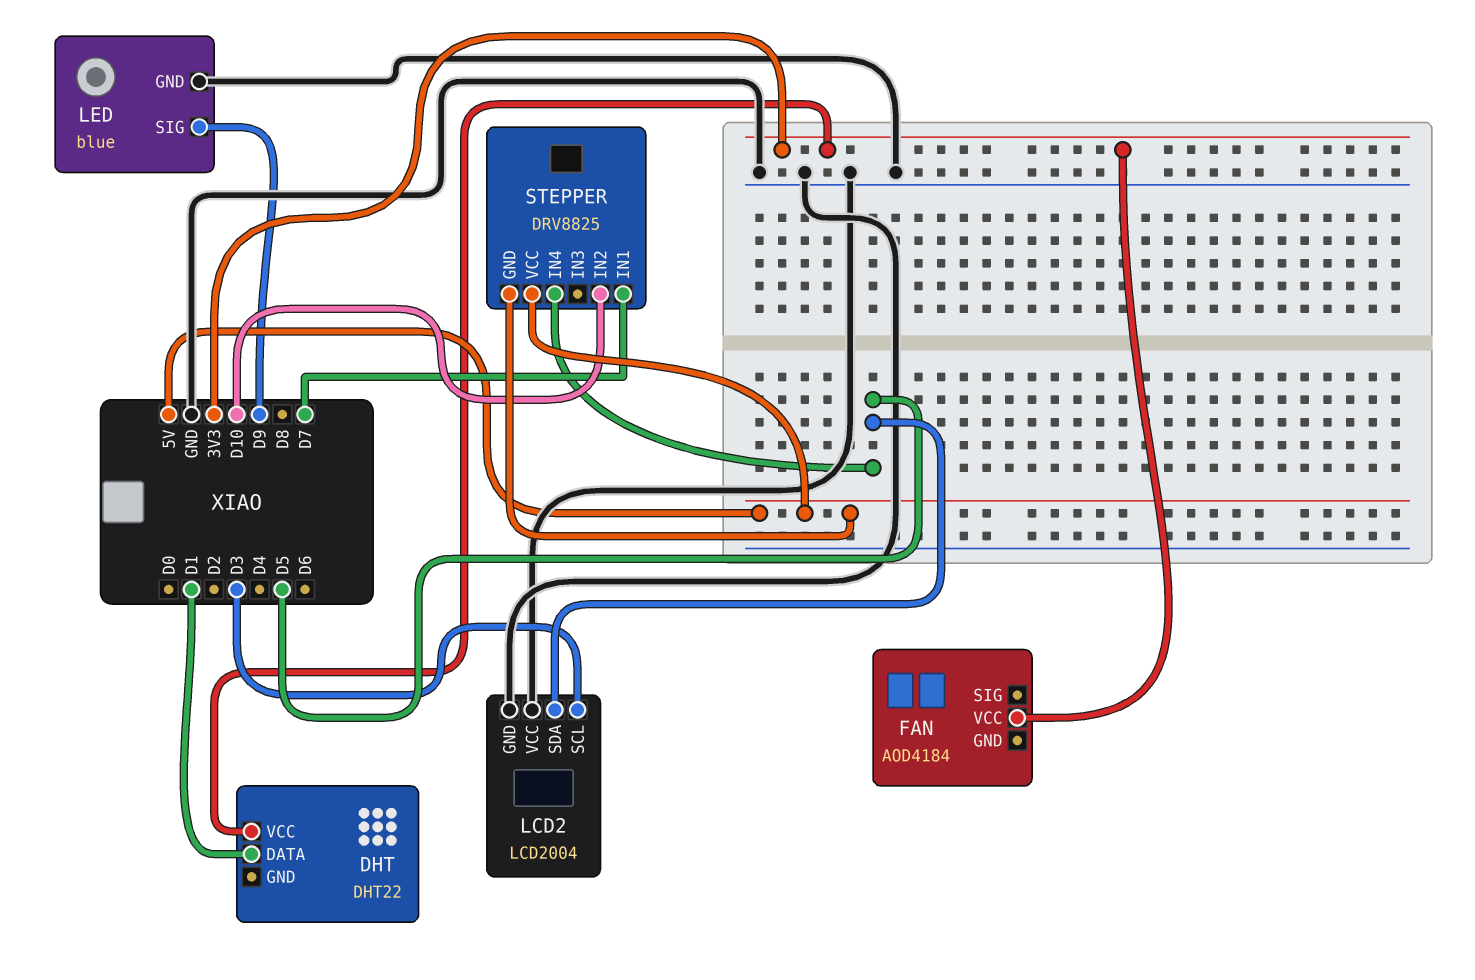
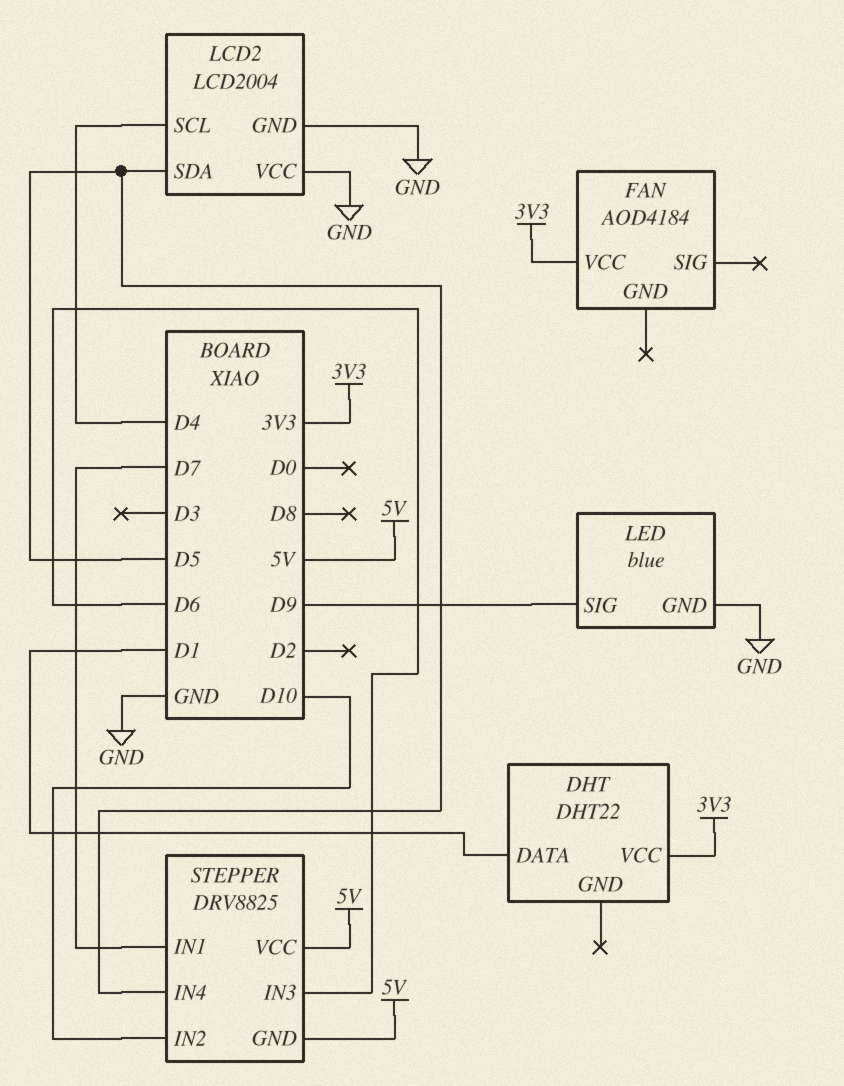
LCD2 pin SCL: D3 -> D4
STEPPER pin IN3: none -> D6

